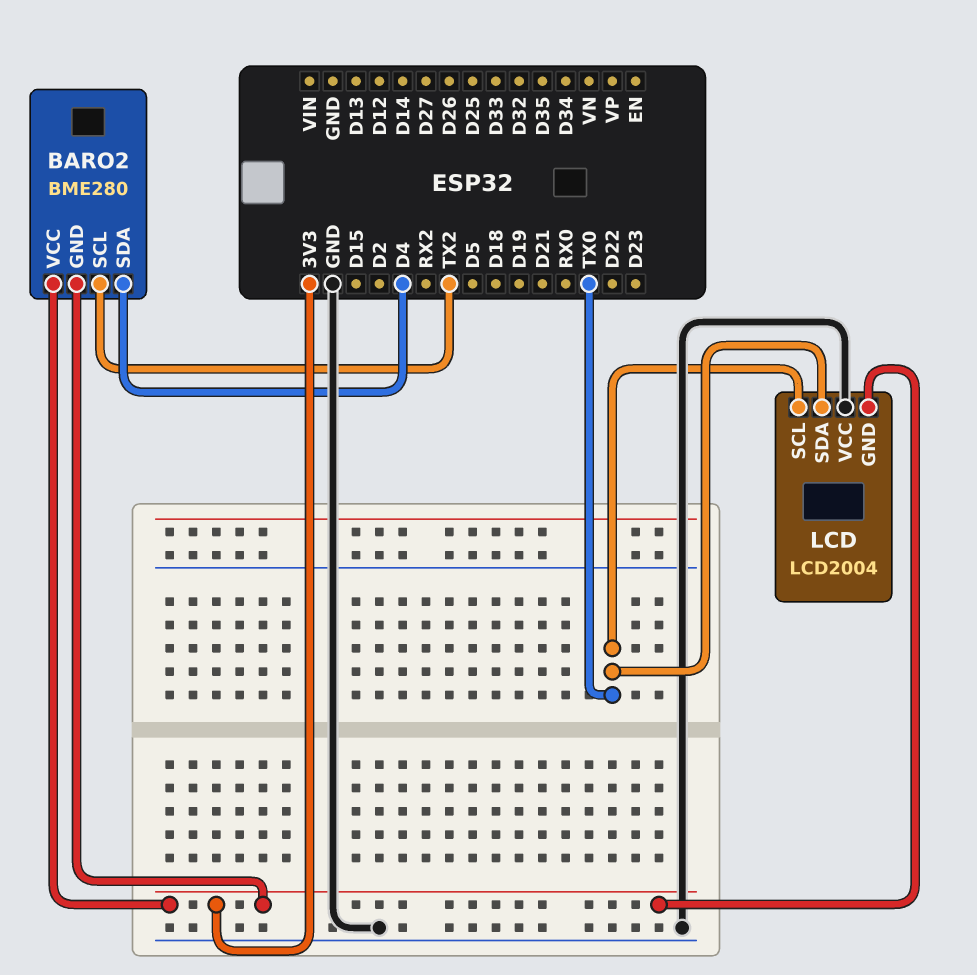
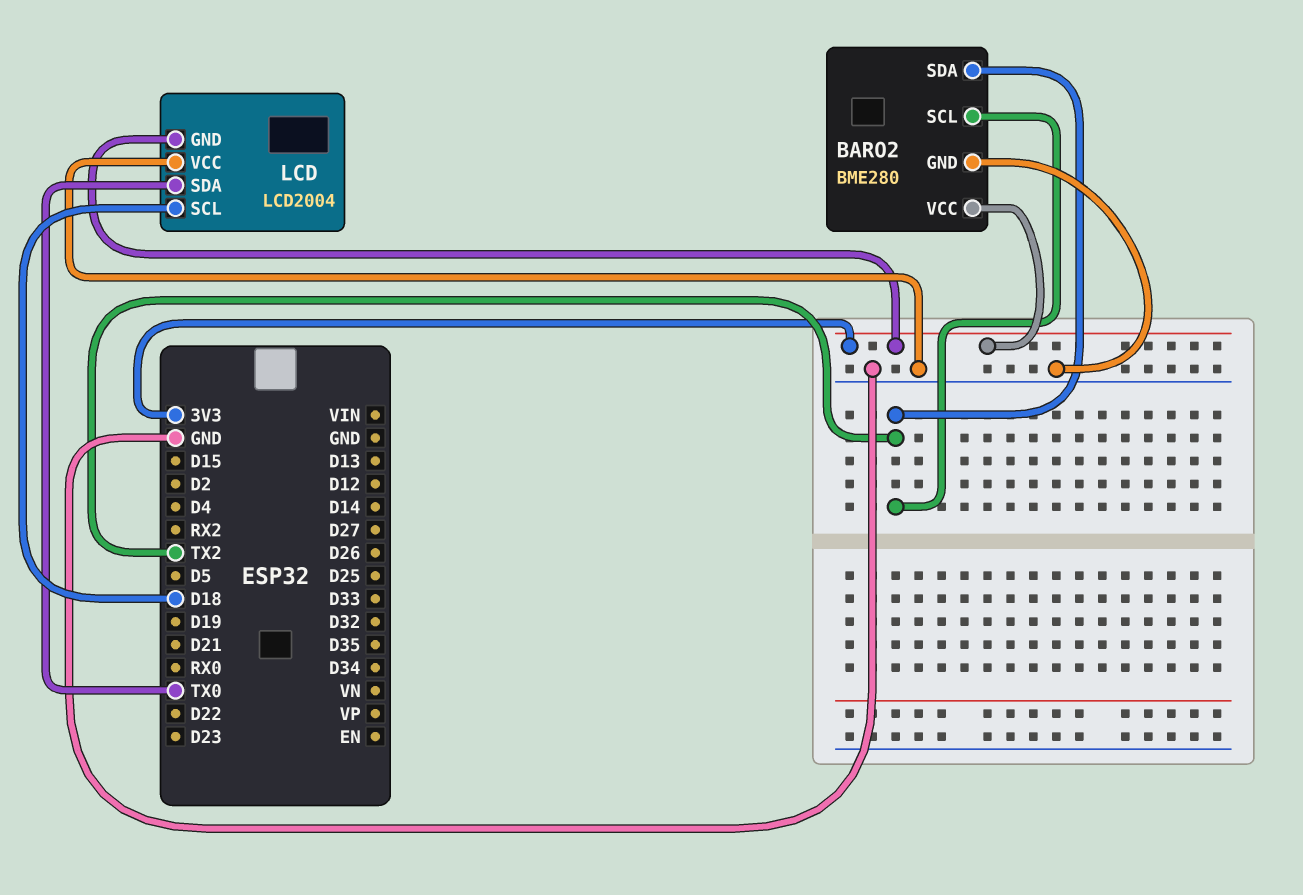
BARO2 pin GND: 3V3 -> GND
BARO2 pin SDA: D4 -> TX2
LCD pin SCL: TX0 -> D18

